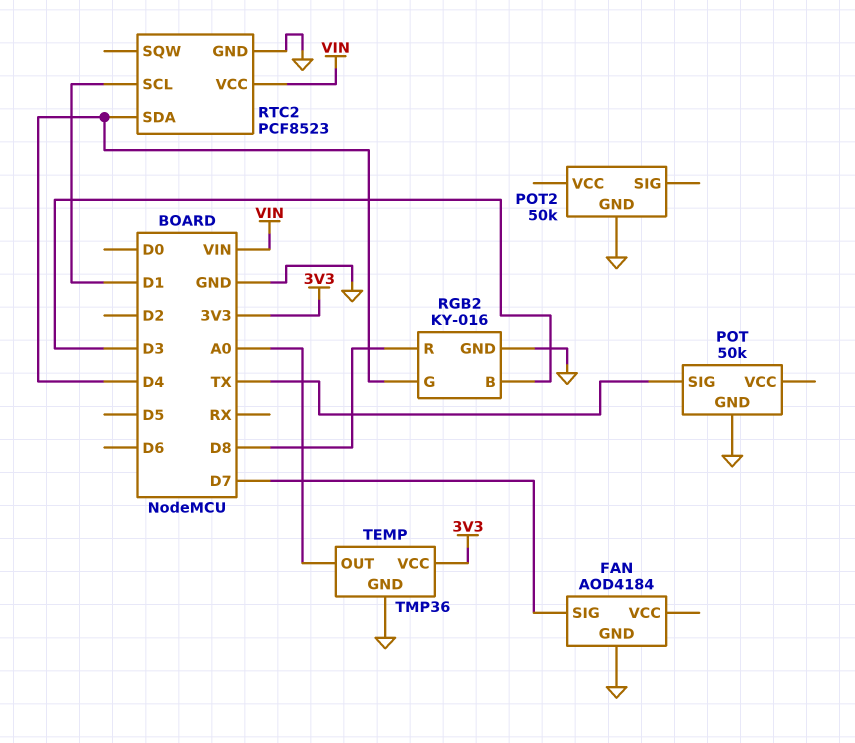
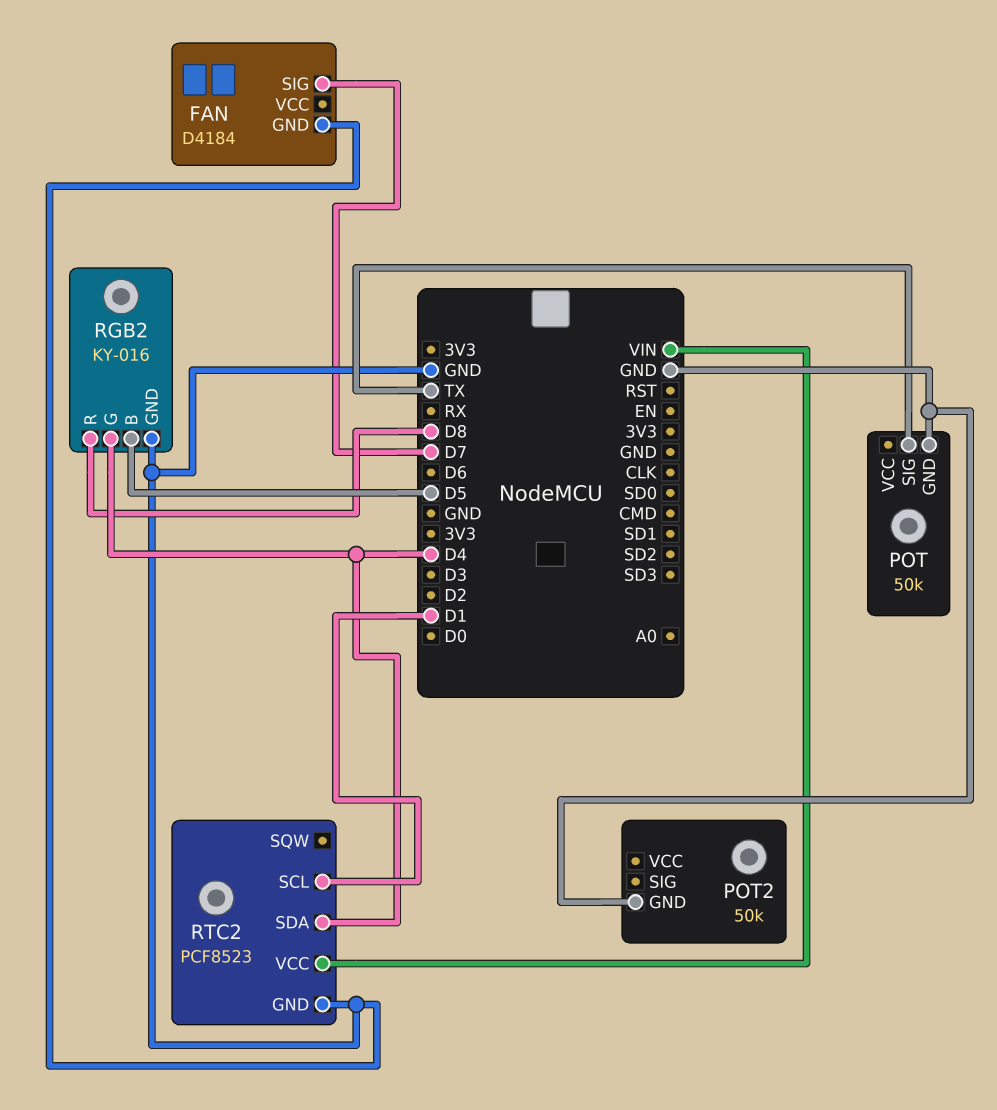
FAN: AOD4184 -> D4184
RGB2 pin B: D3 -> D5
TEMP: TMP36 -> none
TEMP pin GND: GND -> none
TEMP pin OUT: A0 -> none
TEMP pin VCC: 3V3 -> none

